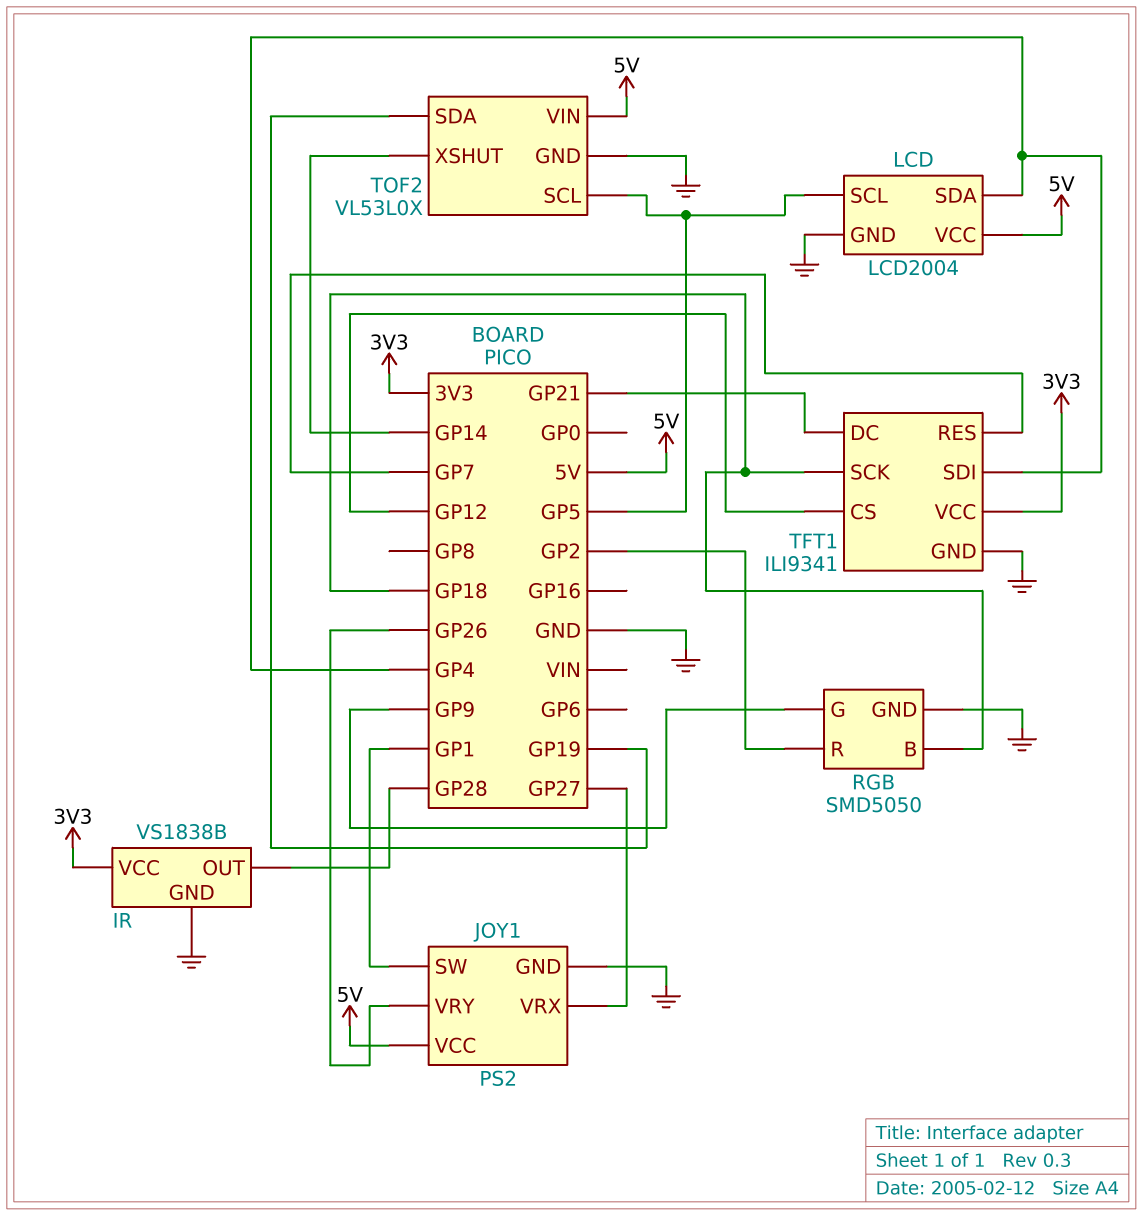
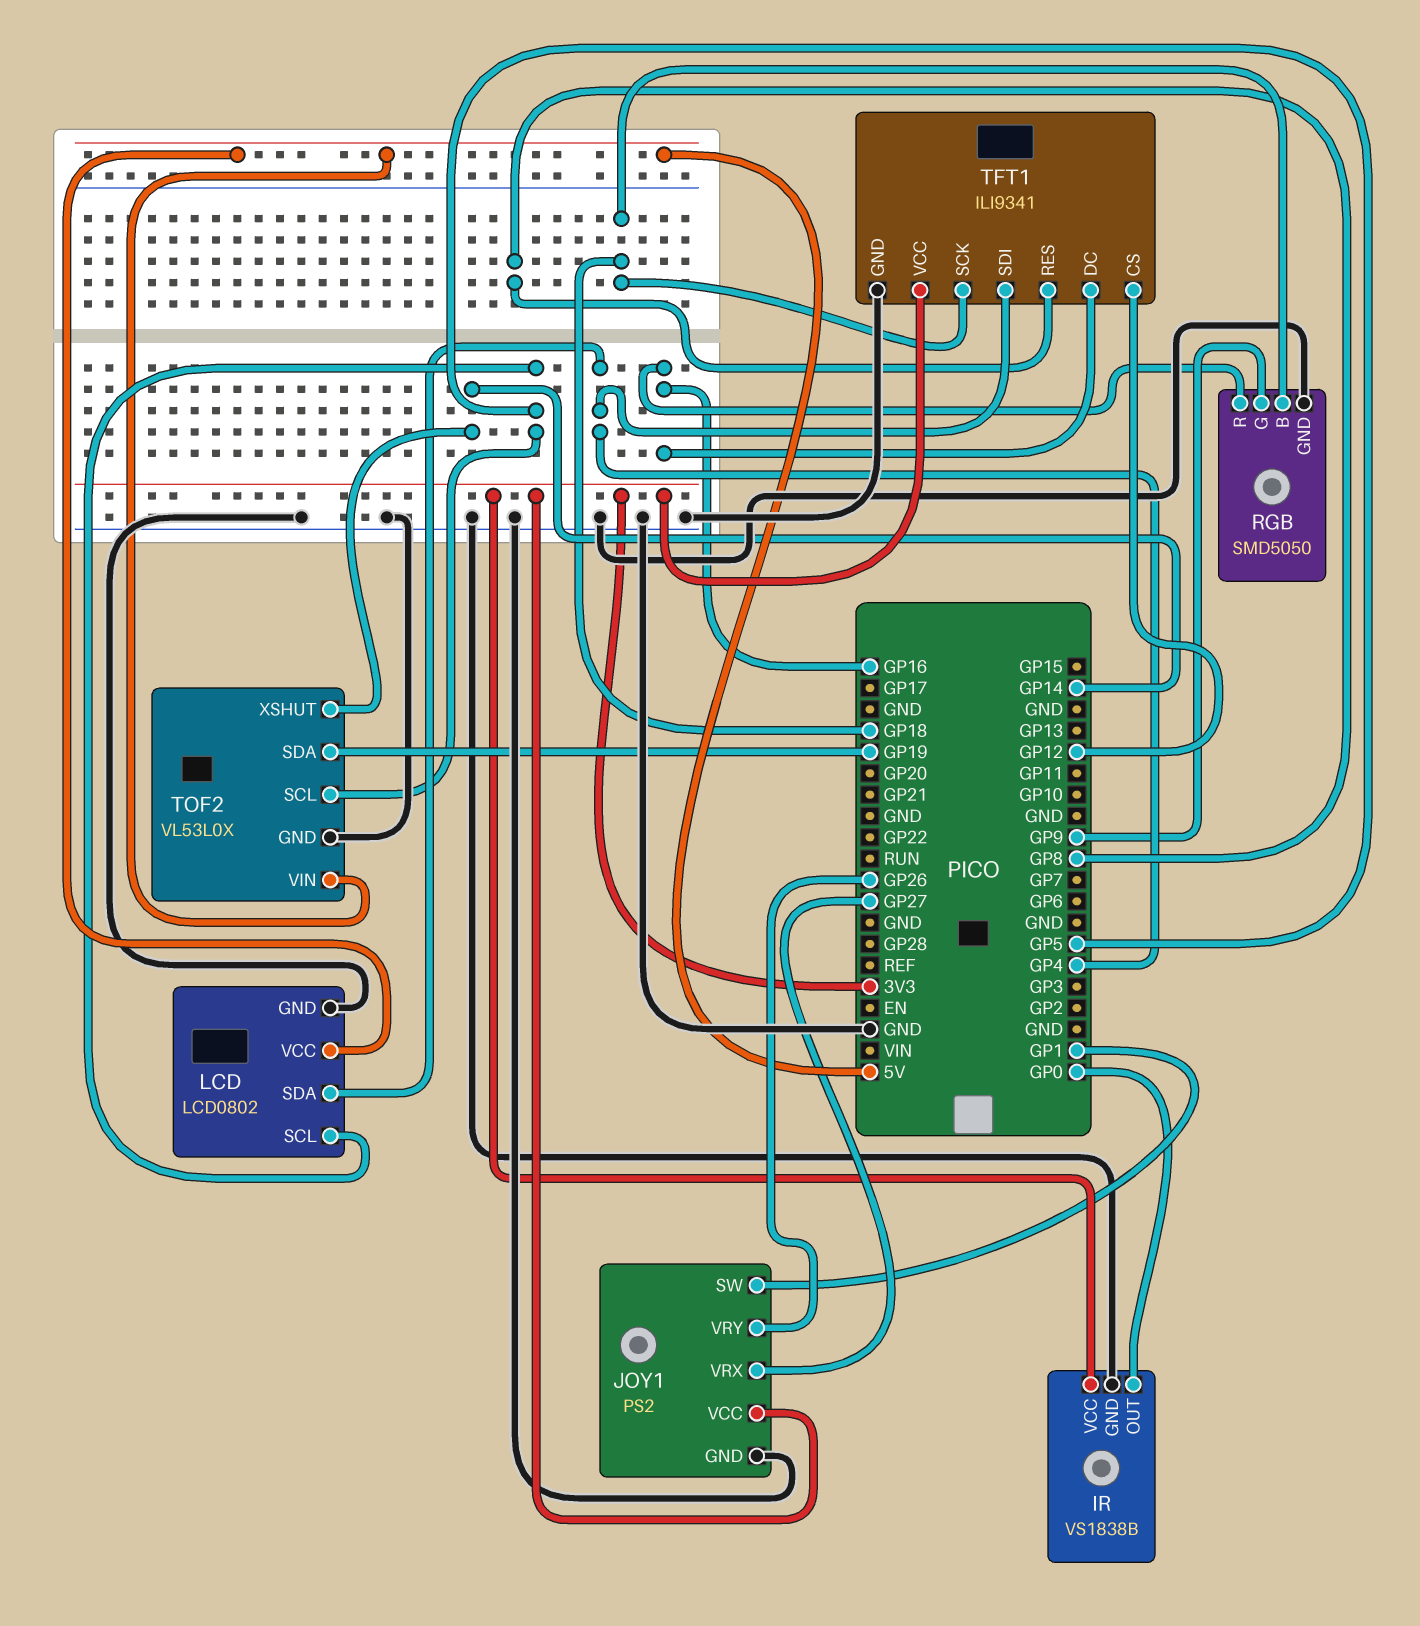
IR pin OUT: GP28 -> GP0
JOY1 pin VCC: 5V -> 3V3
LCD: LCD2004 -> LCD0802
RGB pin R: GP2 -> GP16
TFT1 pin DC: GP21 -> GP16
TFT1 pin RES: GP7 -> GP8

